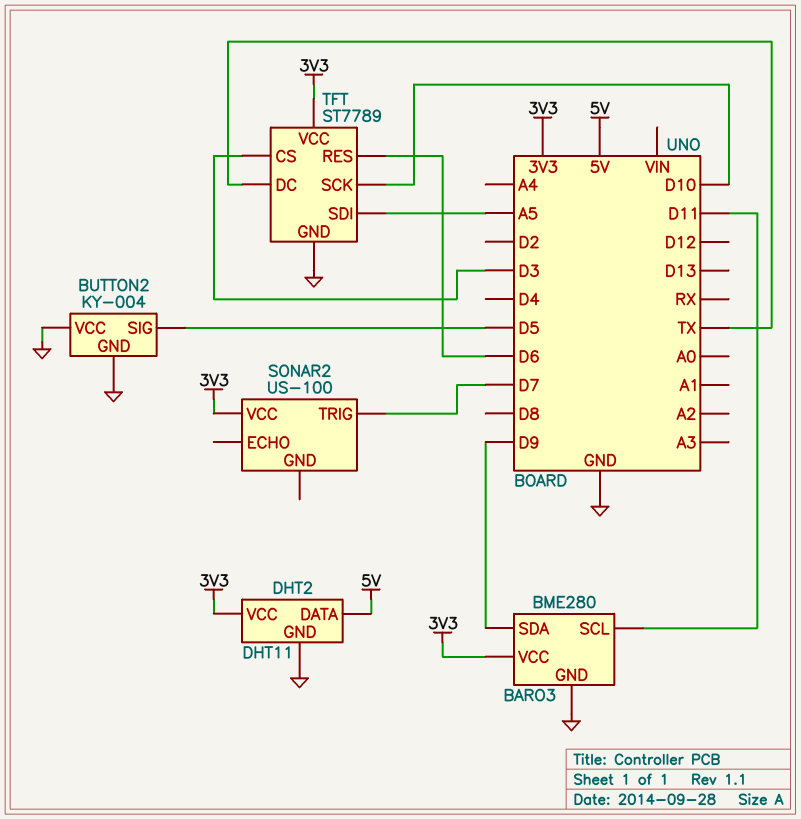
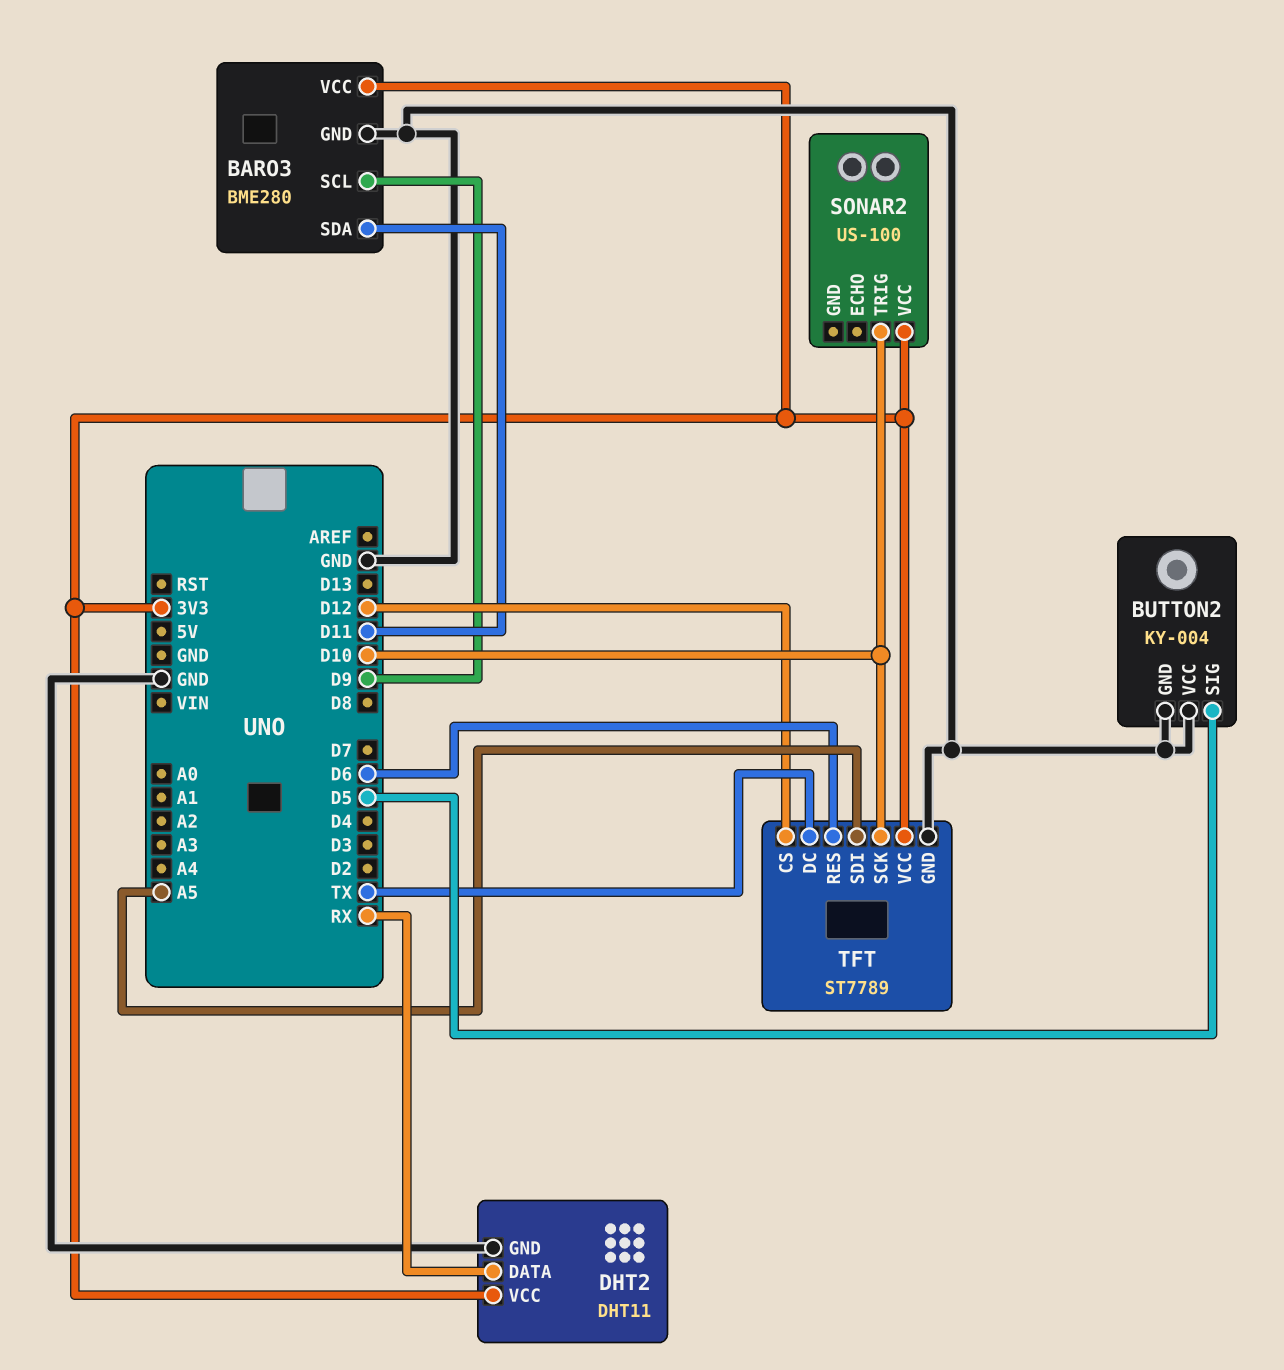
BARO3 pin SCL: D11 -> D9
BARO3 pin SDA: D9 -> D11
DHT2 pin DATA: 5V -> RX
SONAR2 pin TRIG: D7 -> D10
TFT pin CS: D3 -> D12

